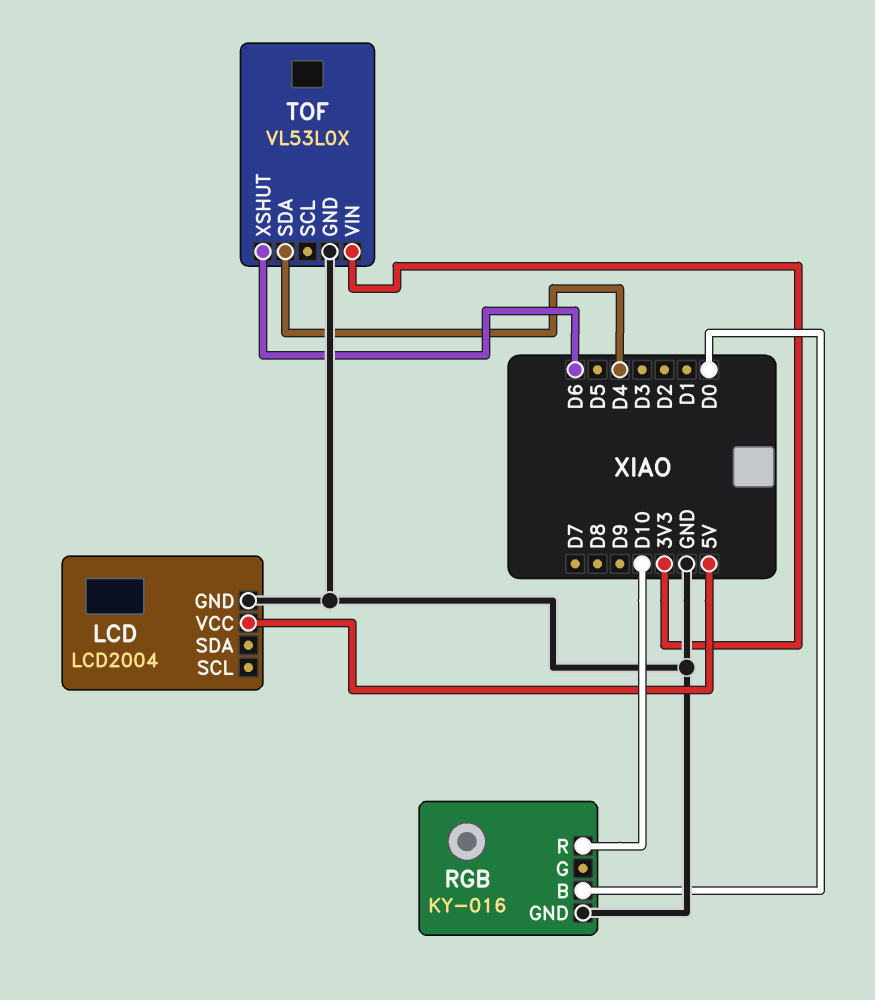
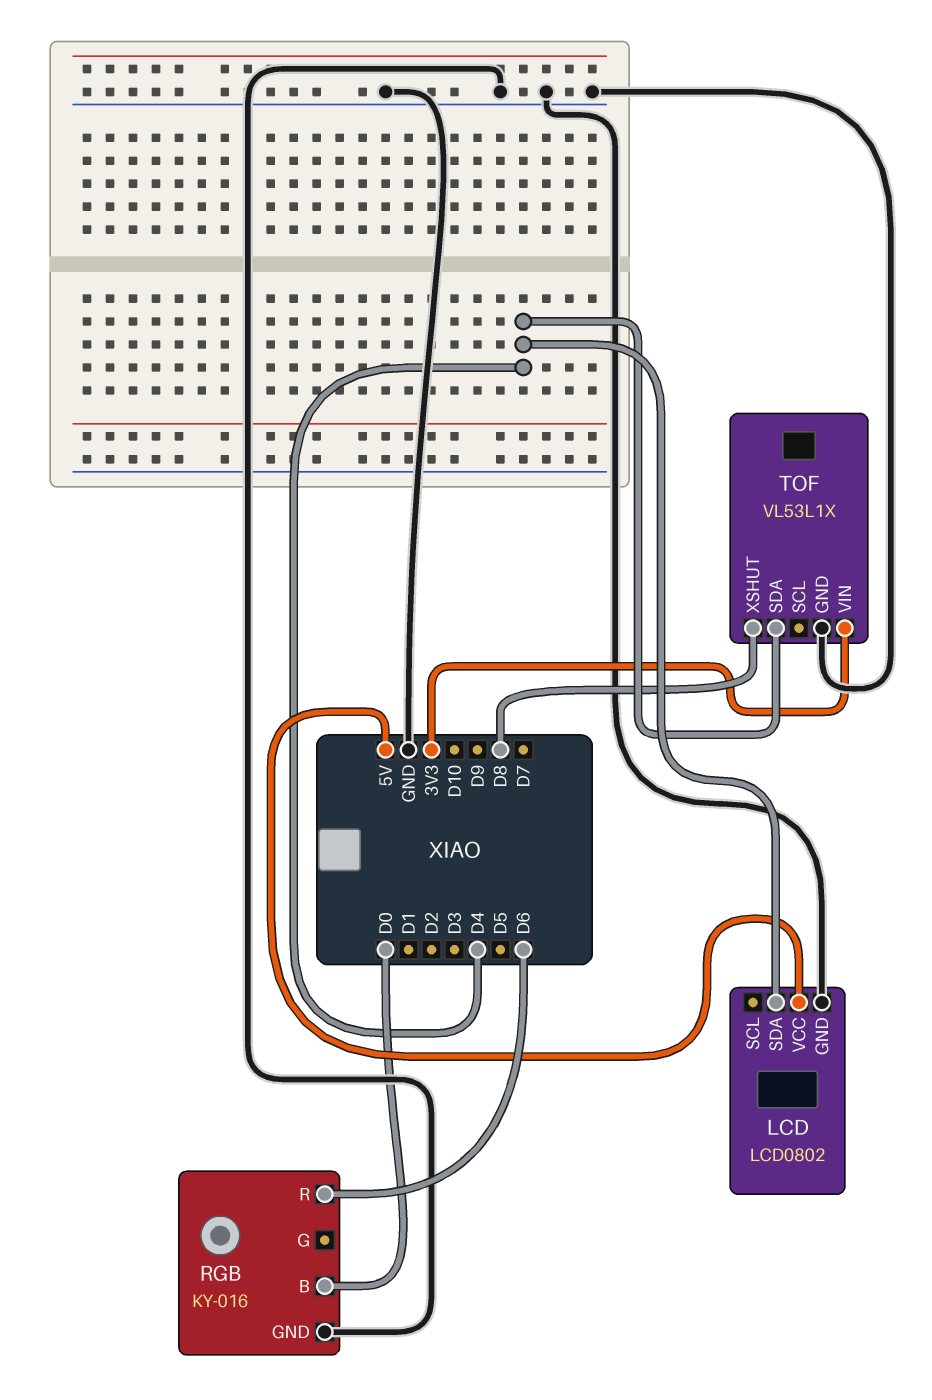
LCD: LCD2004 -> LCD0802
LCD pin SDA: none -> D4
RGB pin R: D10 -> D6
TOF: VL53L0X -> VL53L1X
TOF pin XSHUT: D6 -> D8

